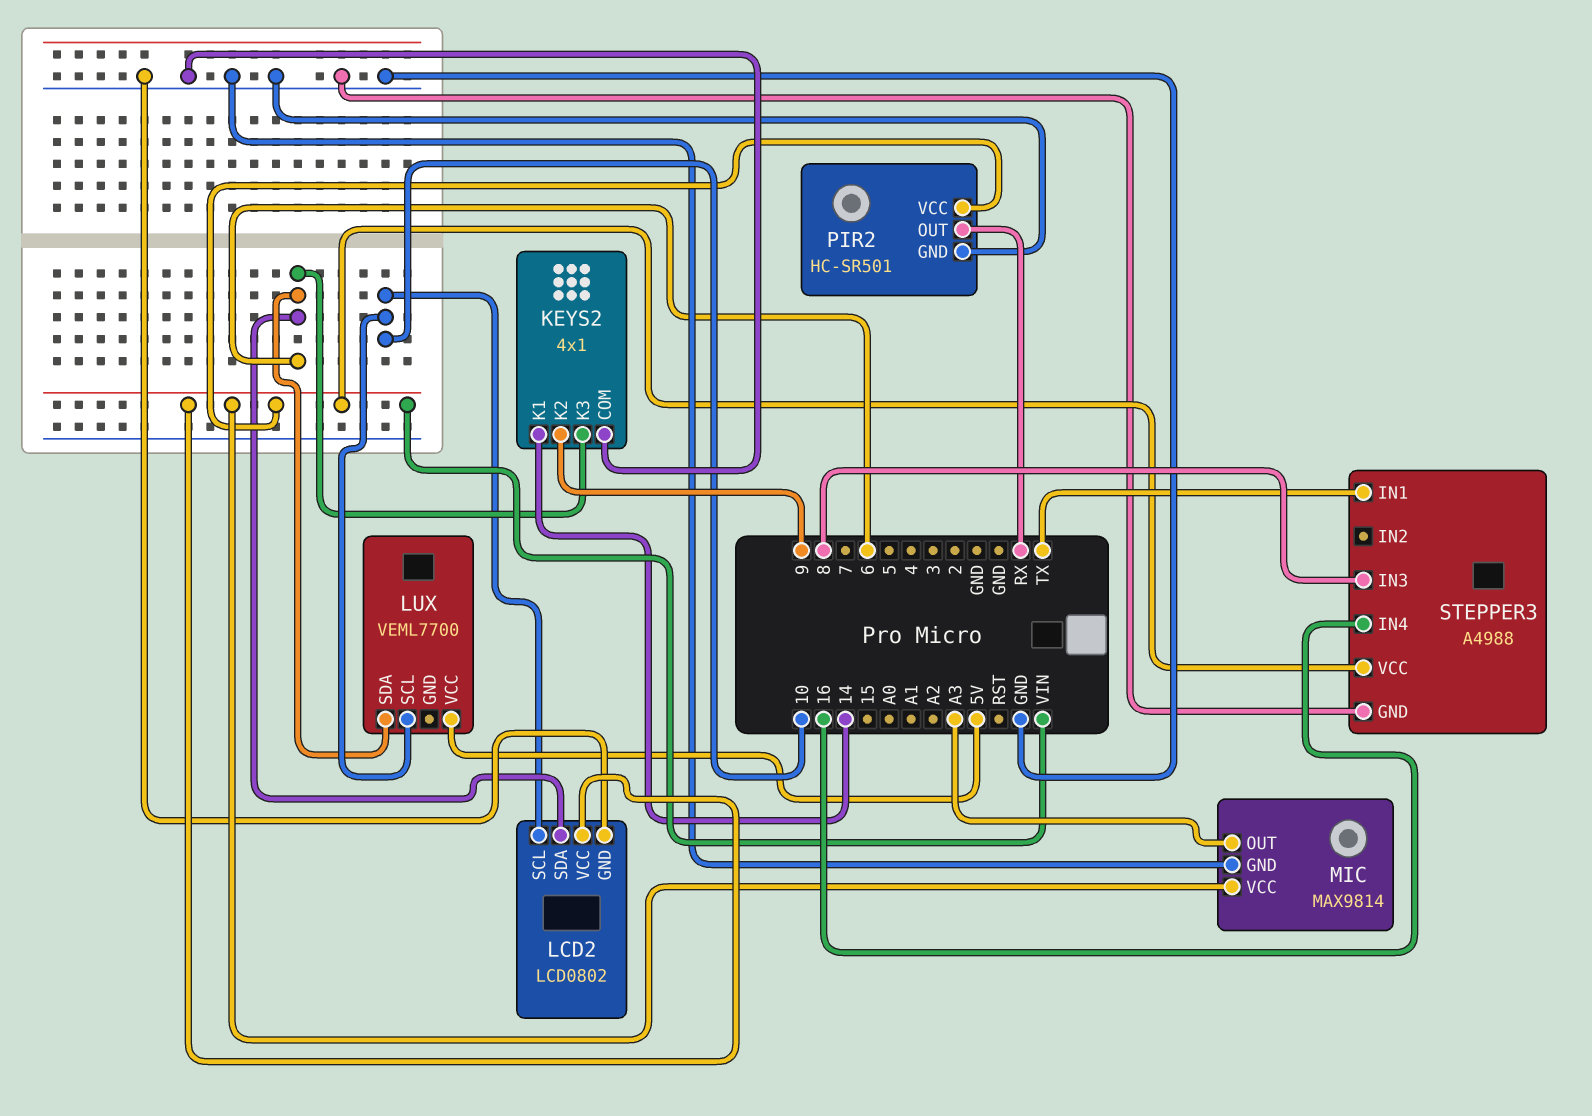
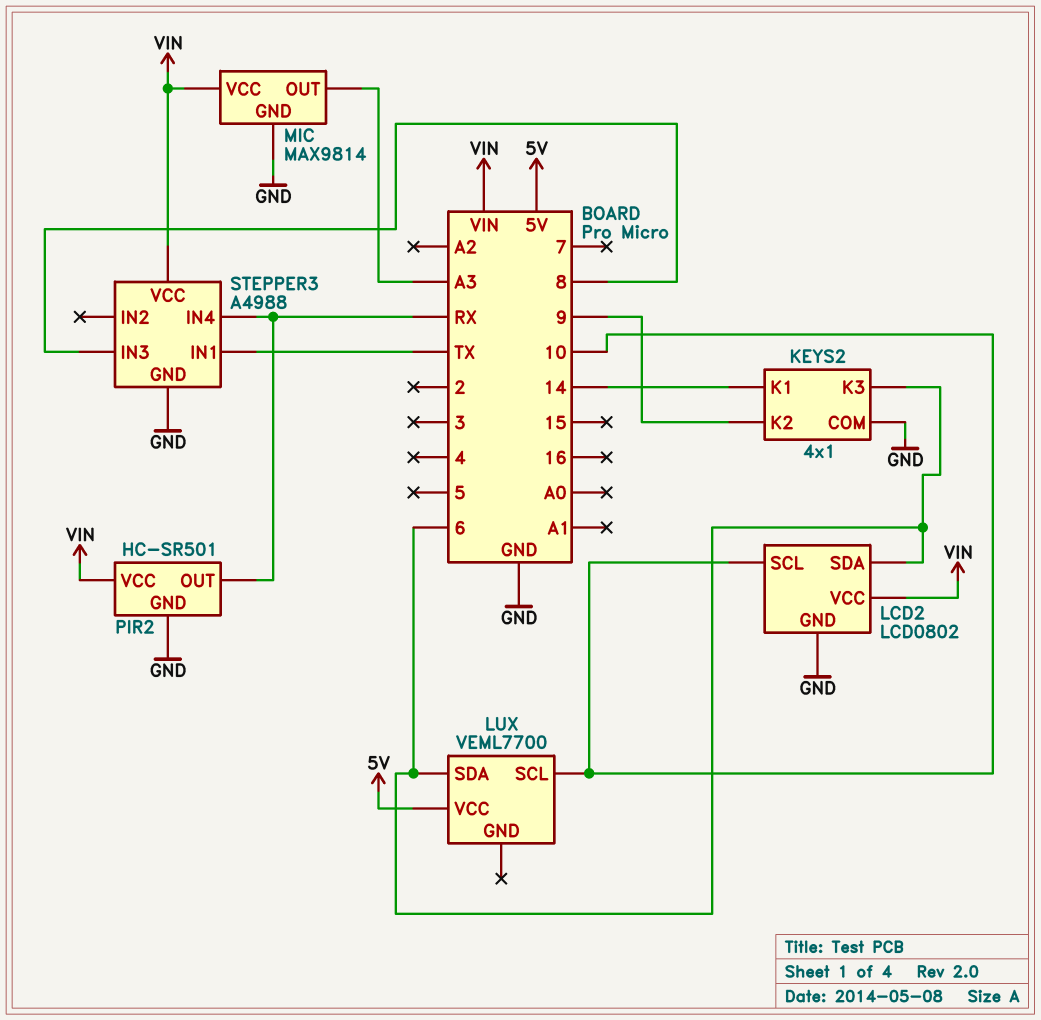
STEPPER3 pin IN4: 16 -> RX

